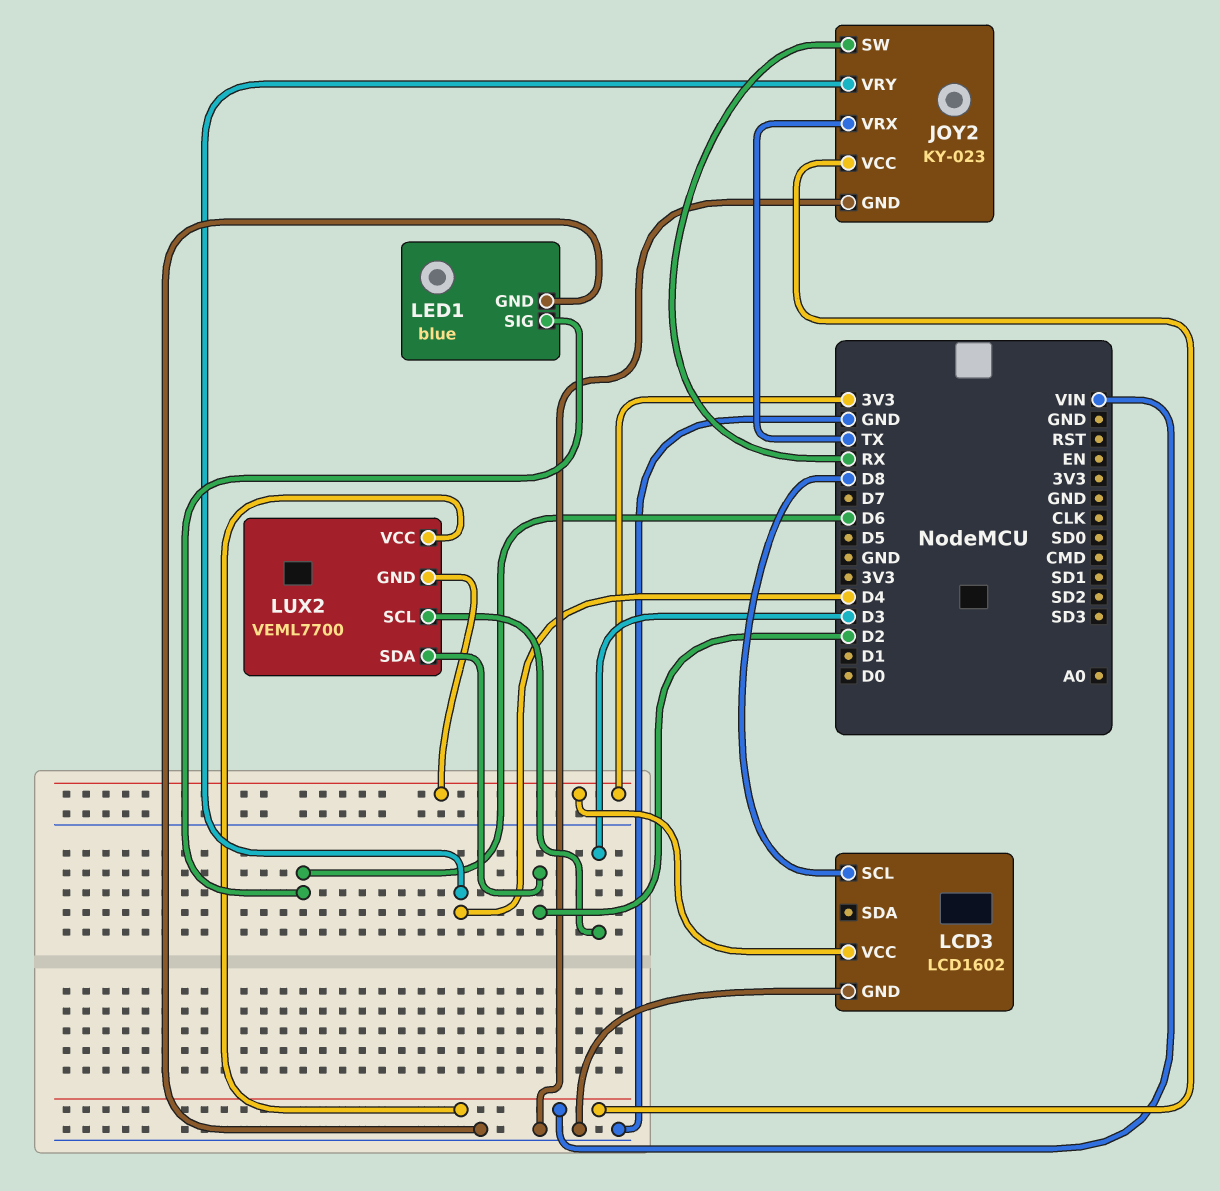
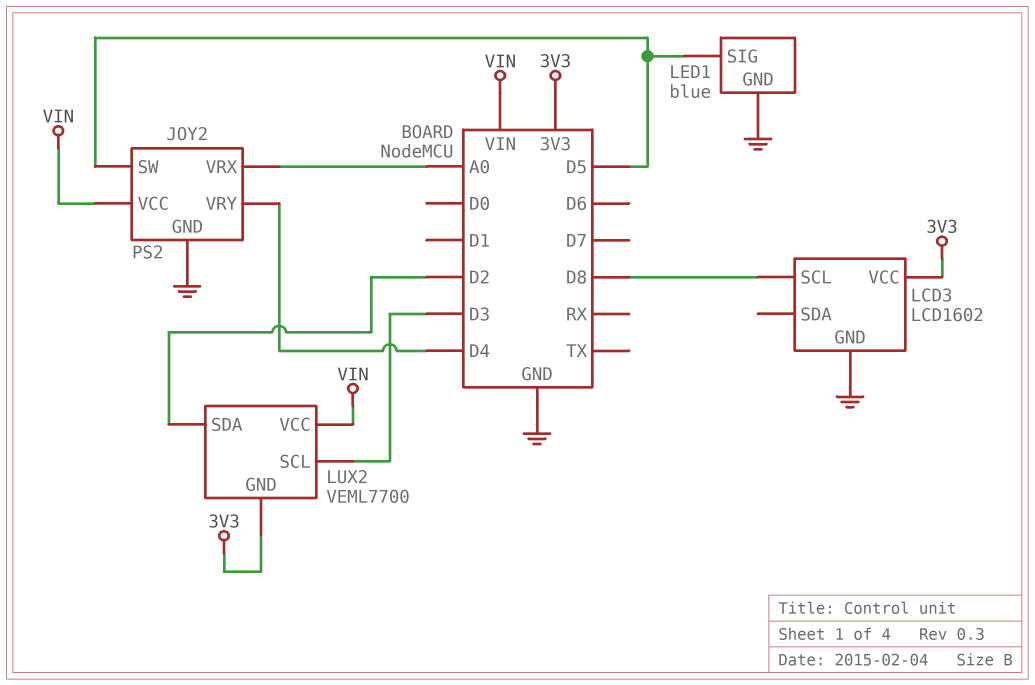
JOY2: KY-023 -> PS2
JOY2 pin SW: RX -> D5
JOY2 pin VRX: TX -> A0
LED1 pin SIG: D6 -> D5

